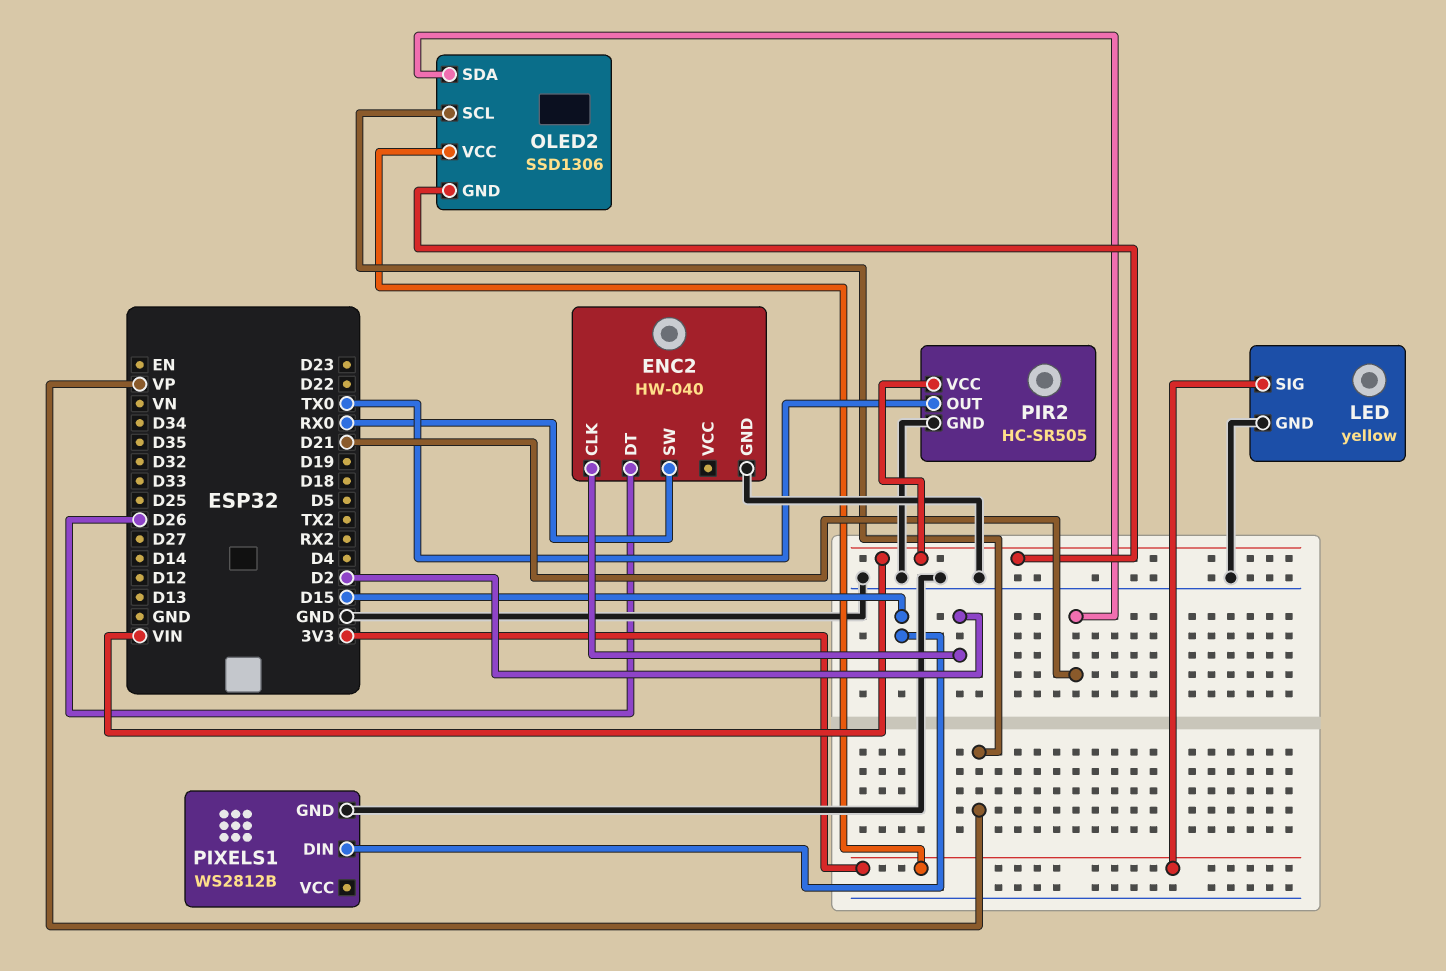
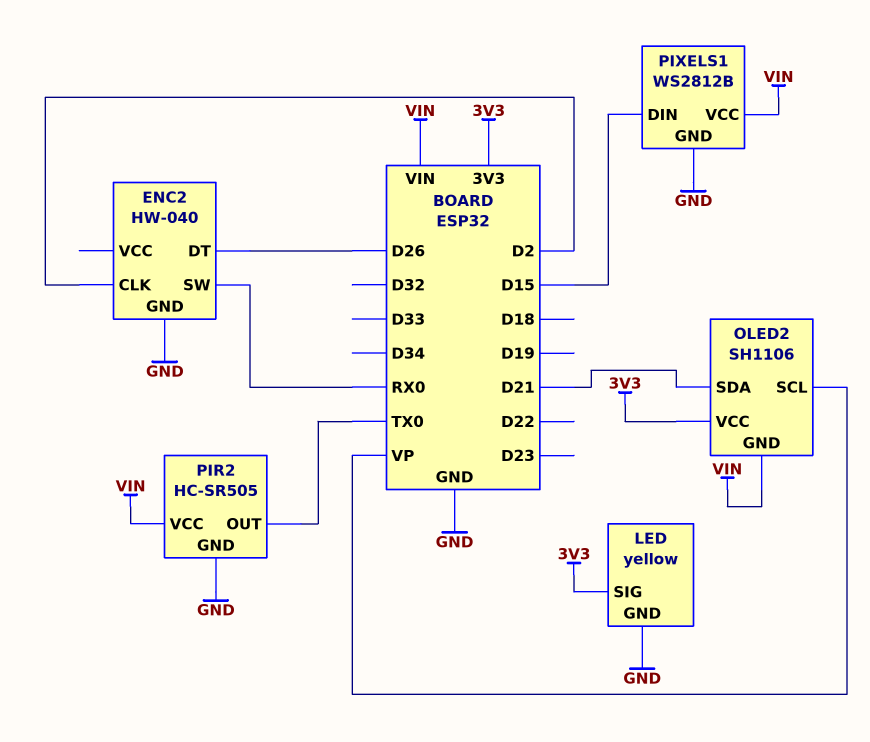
OLED2: SSD1306 -> SH1106
PIXELS1 pin VCC: none -> VIN

